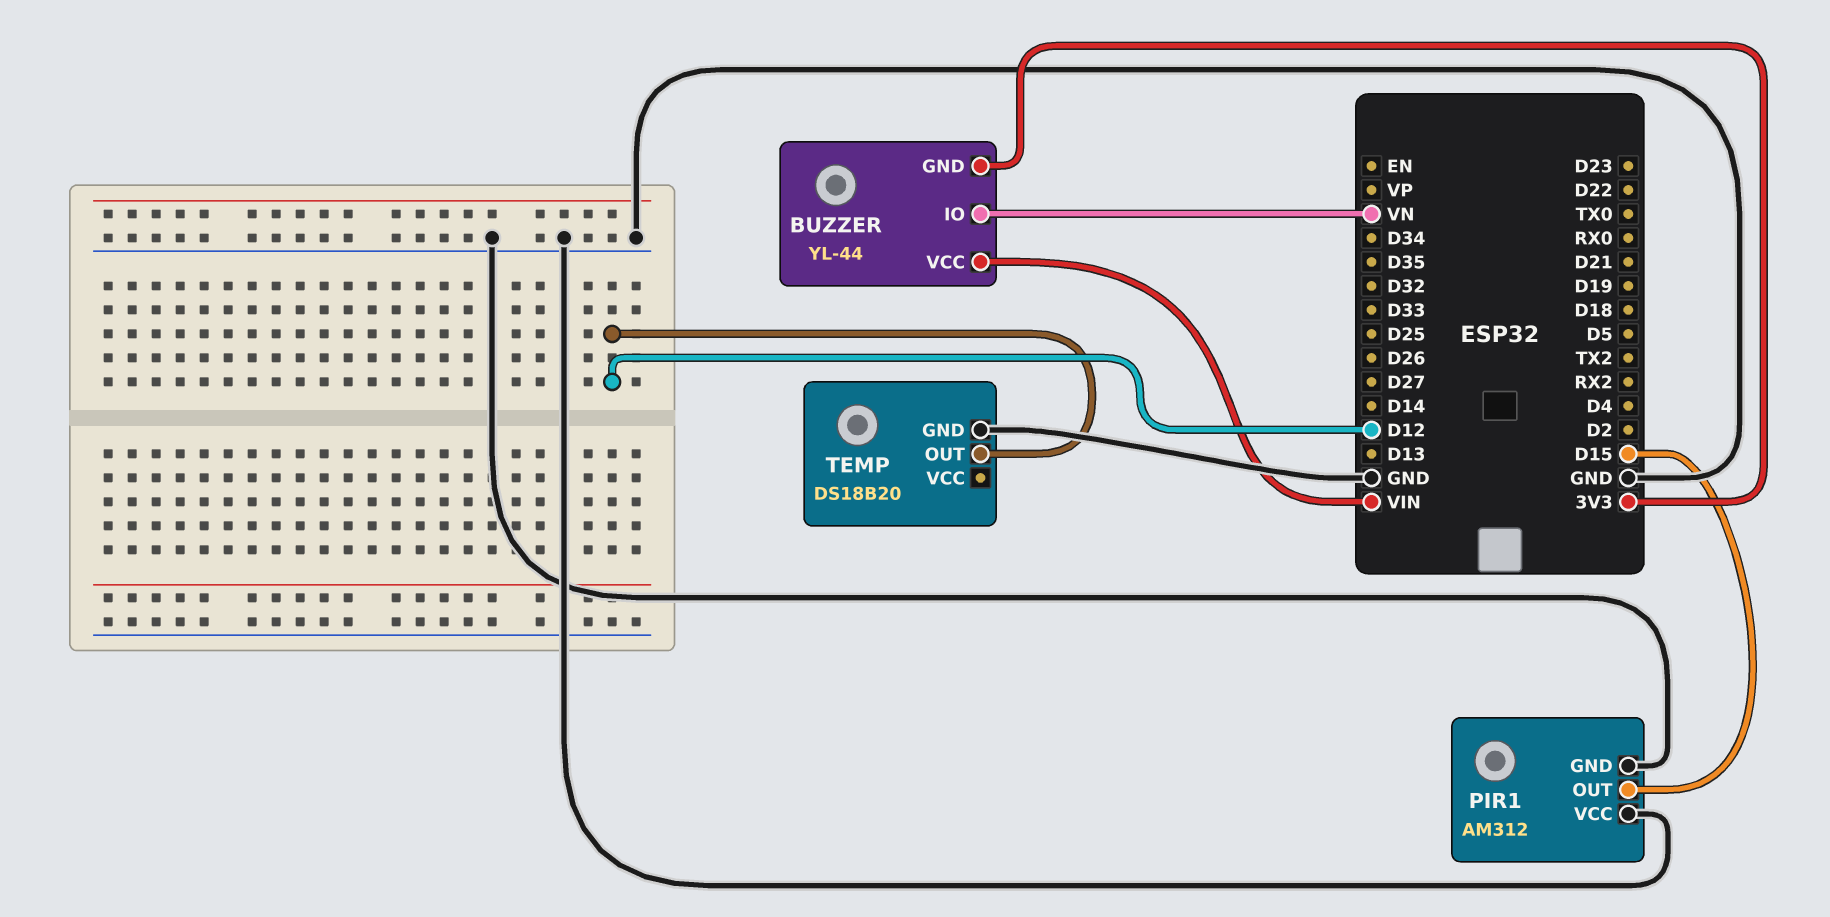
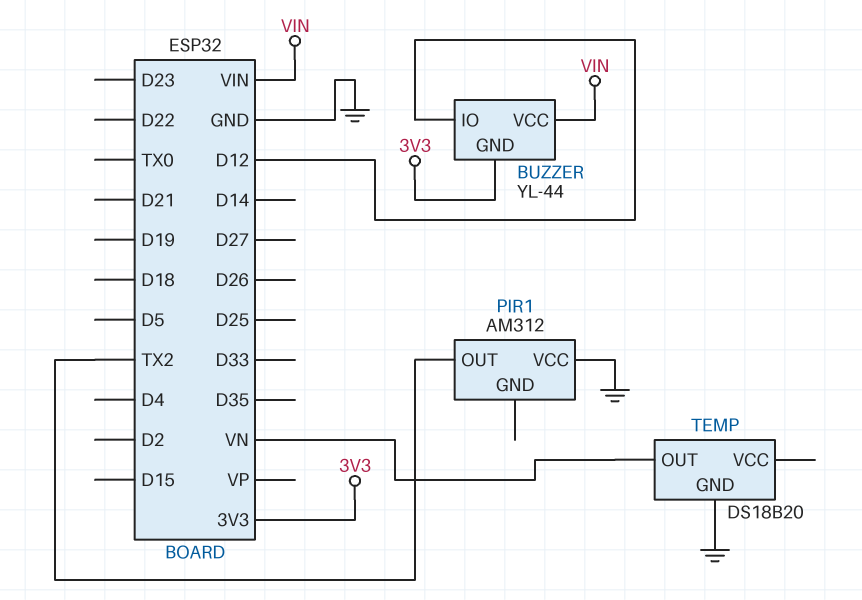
BUZZER pin IO: VN -> D12
PIR1 pin GND: GND -> none
PIR1 pin OUT: D15 -> TX2
TEMP pin OUT: D12 -> VN

